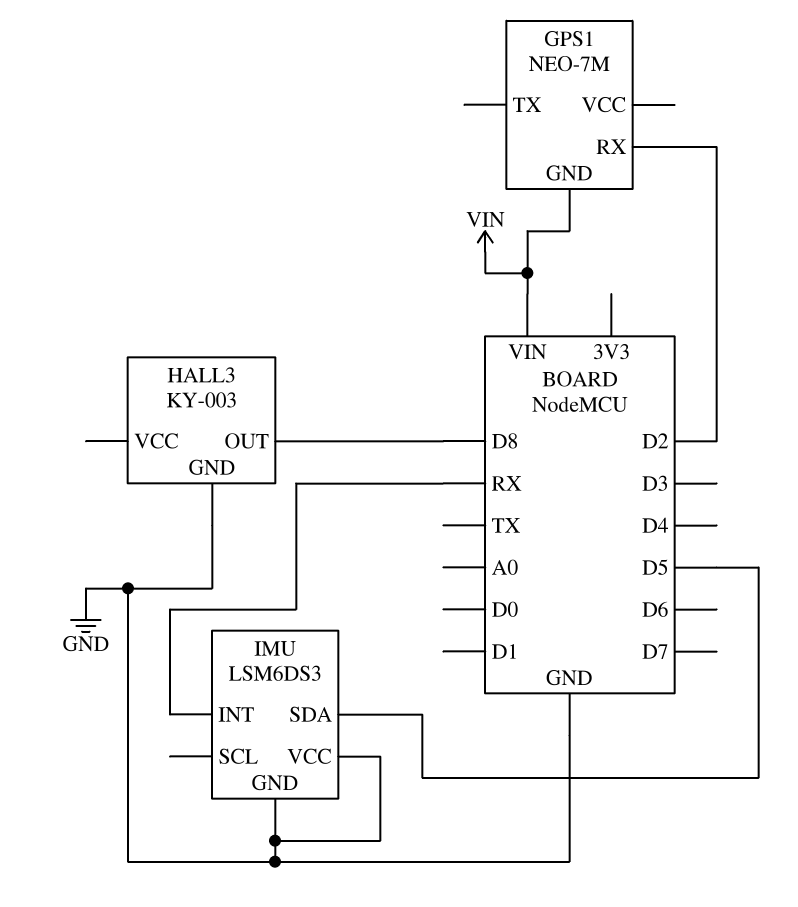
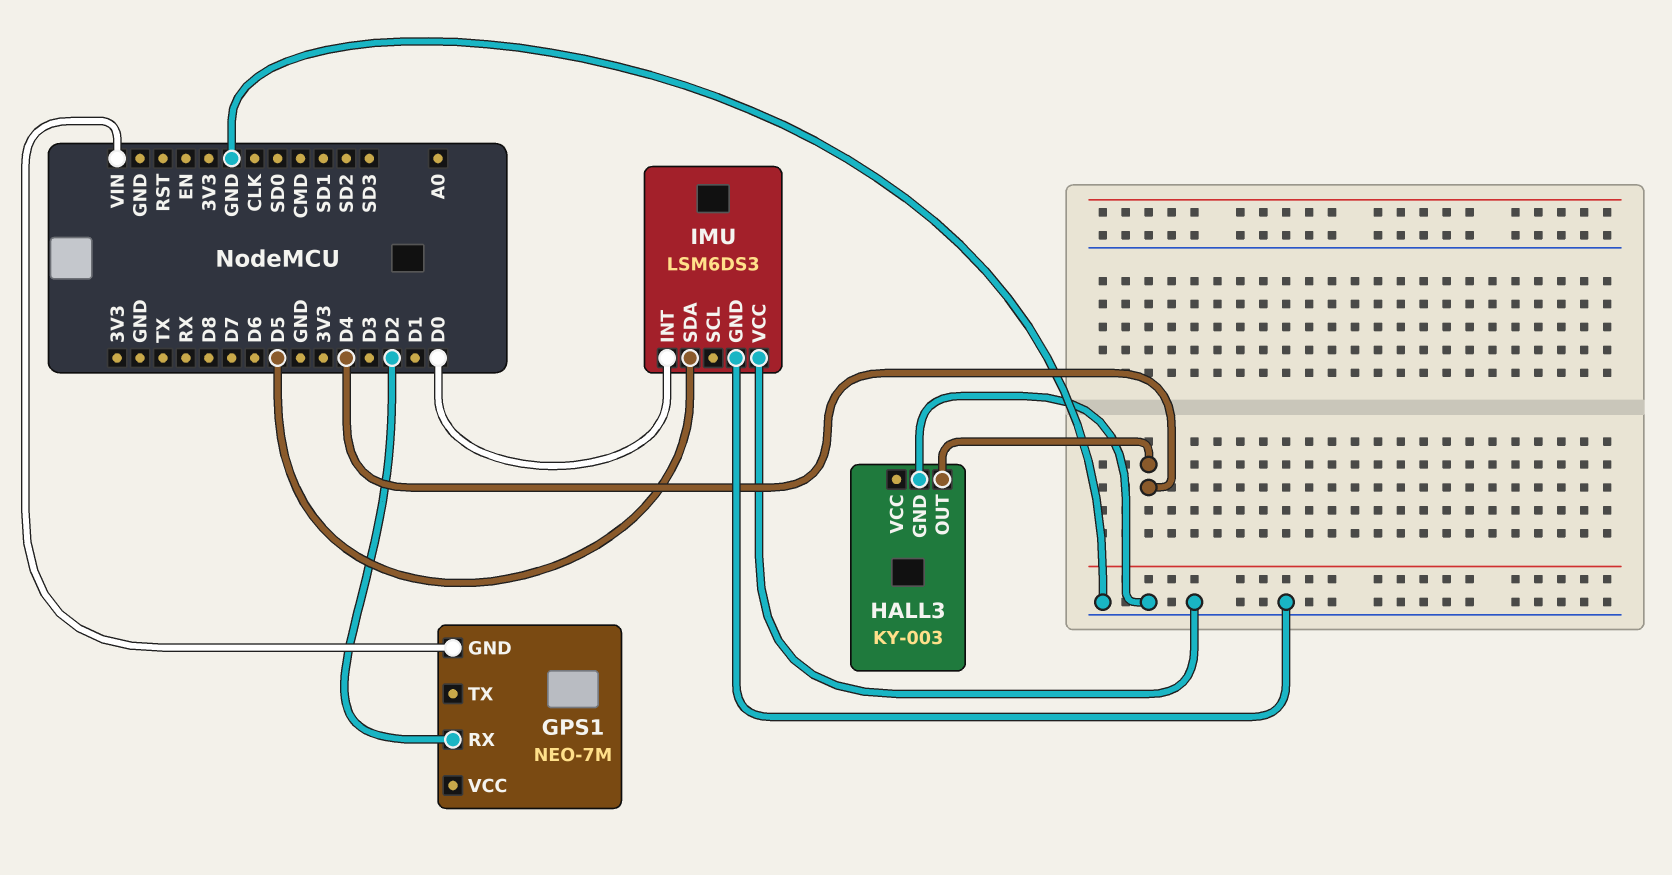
HALL3 pin OUT: D8 -> D4
IMU pin INT: RX -> D0

